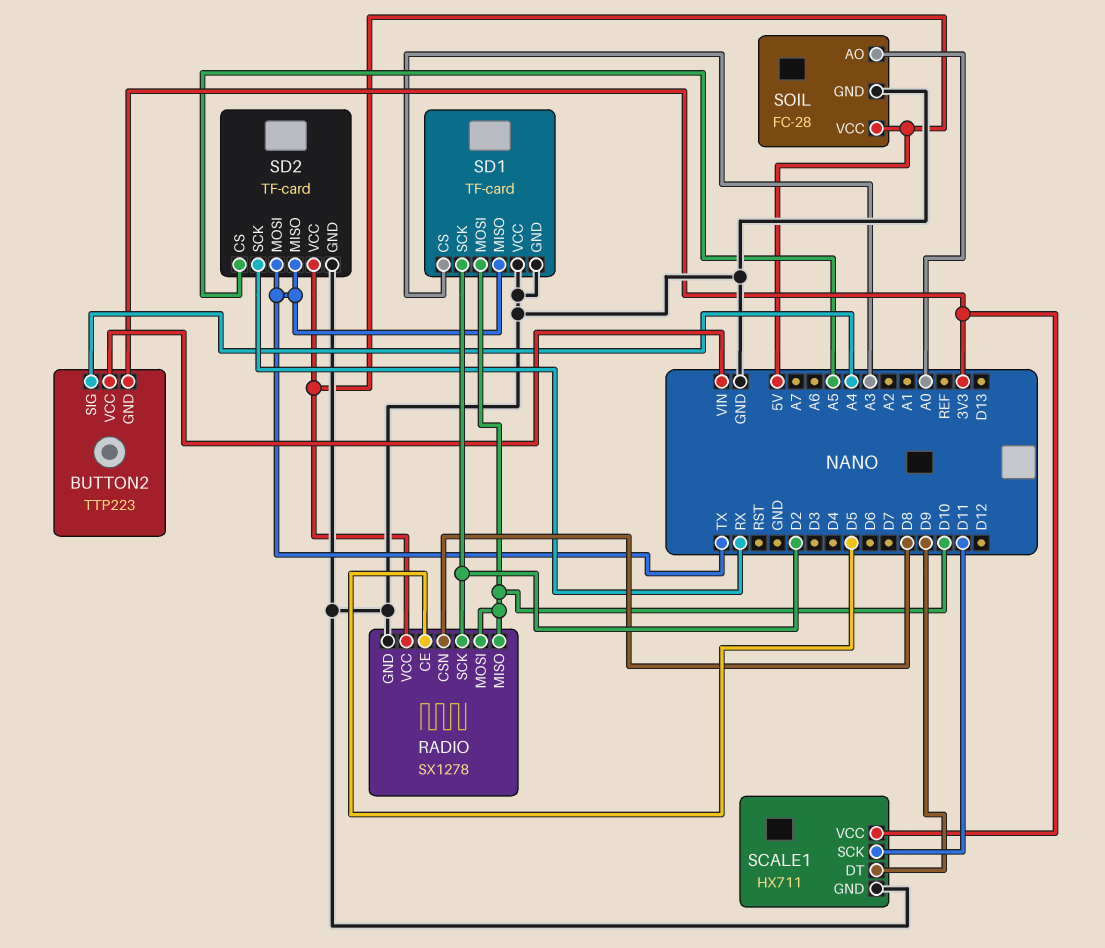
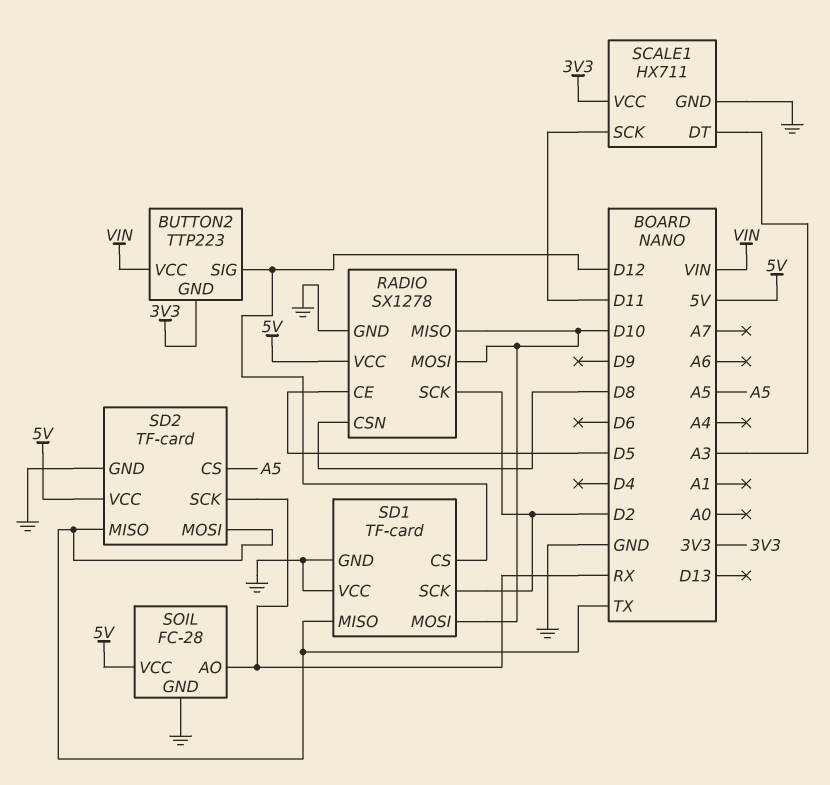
BUTTON2 pin SIG: A4 -> D12
SCALE1 pin DT: D9 -> A3
SD1 pin CS: A3 -> D12
SOIL pin AO: A0 -> RX

